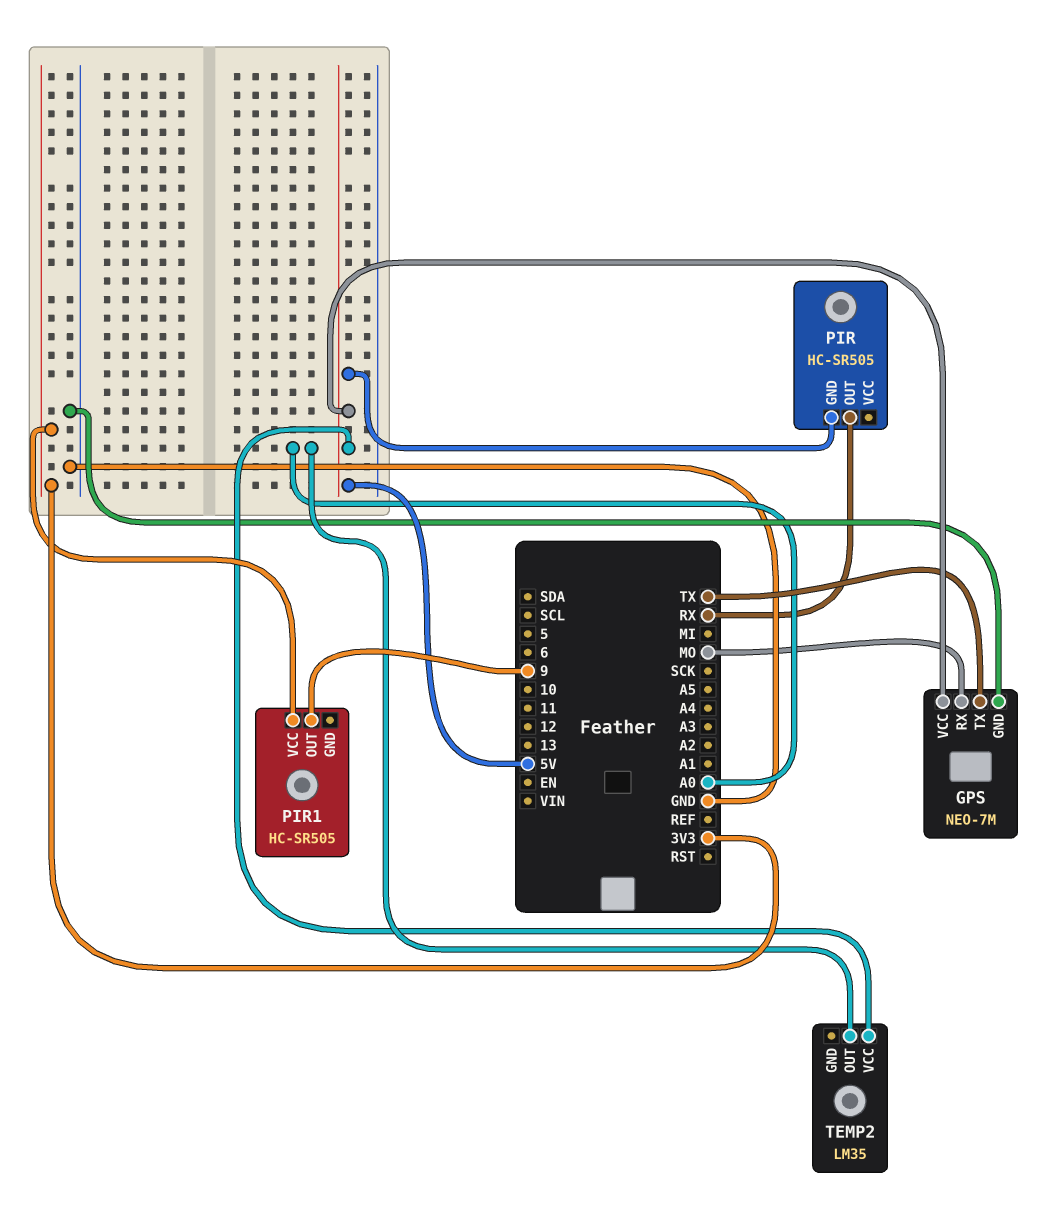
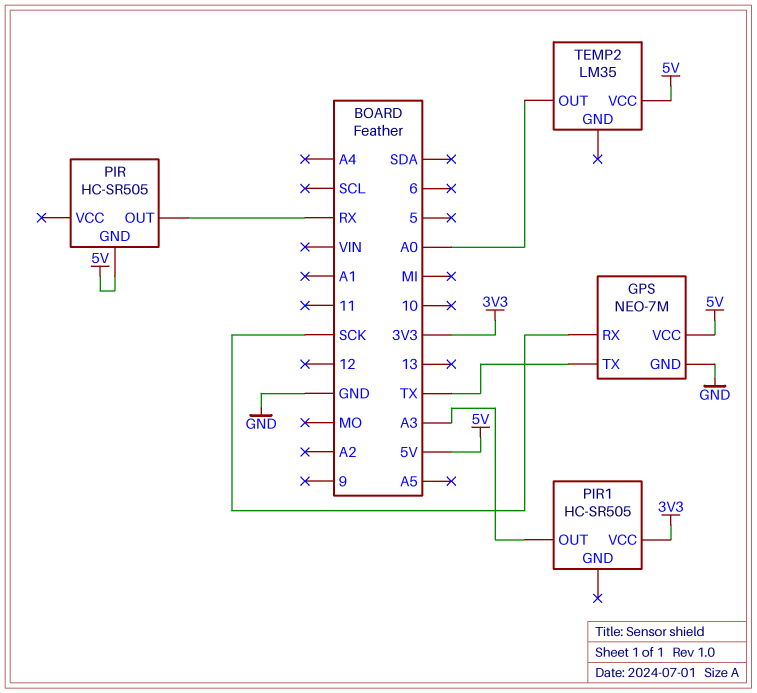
GPS pin RX: MO -> SCK
PIR1 pin OUT: 9 -> A3

